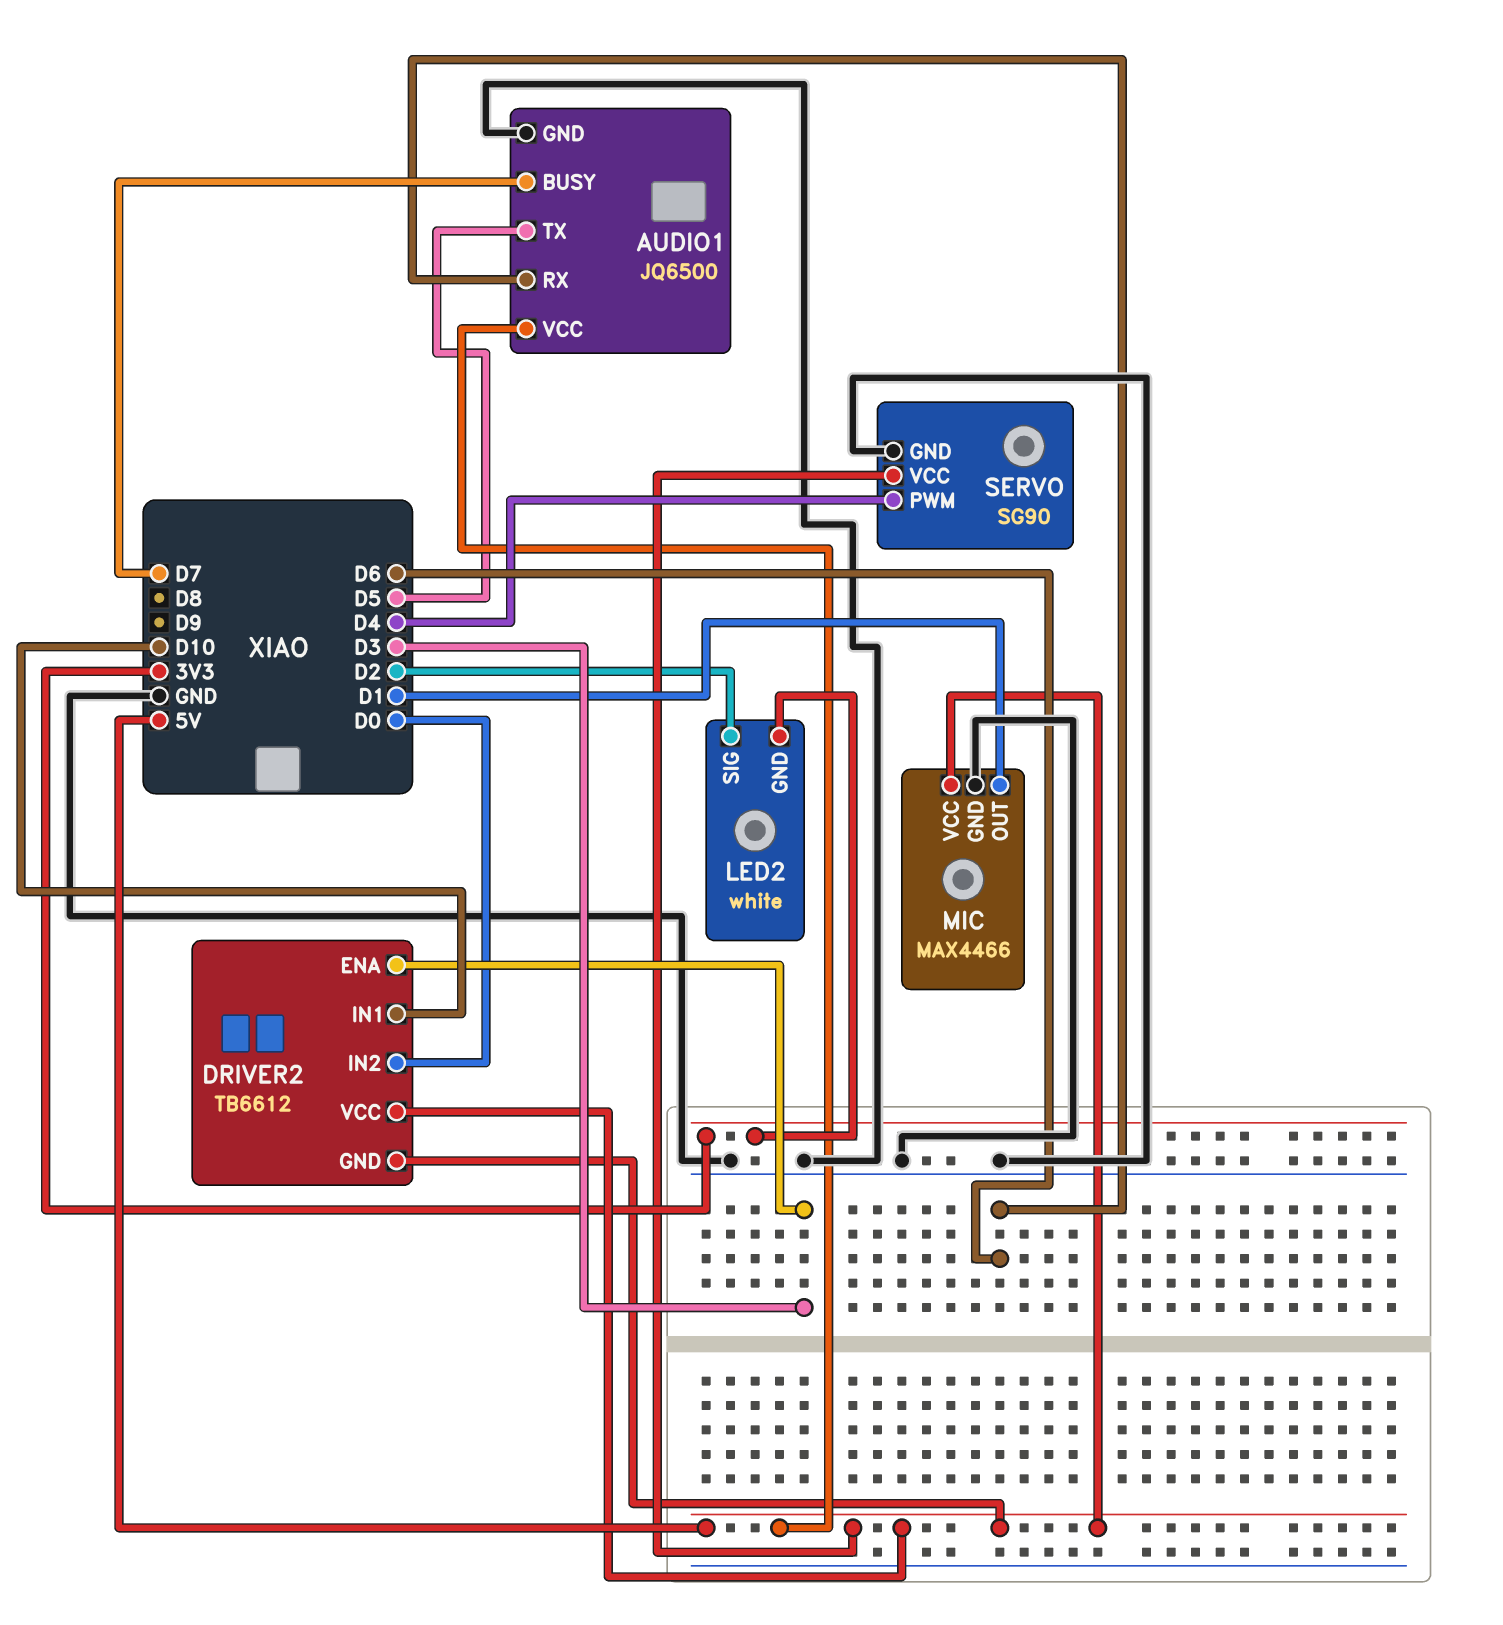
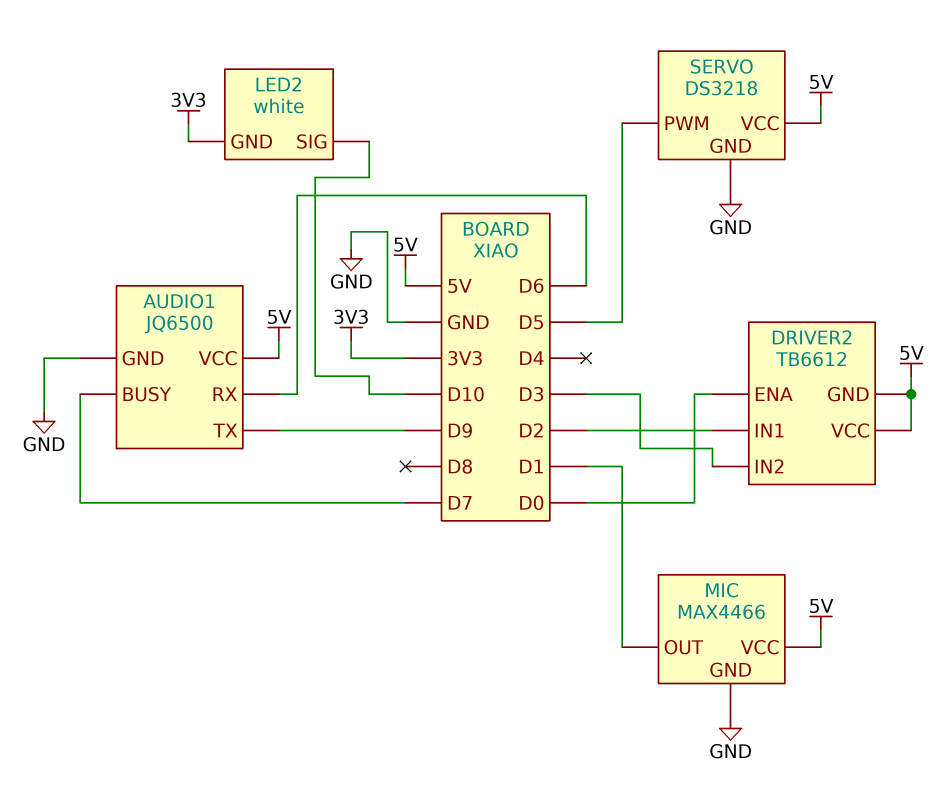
AUDIO1 pin TX: D5 -> D9
DRIVER2 pin ENA: D3 -> D0
DRIVER2 pin IN1: D10 -> D2
DRIVER2 pin IN2: D0 -> D3
LED2 pin SIG: D2 -> D10
SERVO: SG90 -> DS3218
SERVO pin PWM: D4 -> D5

